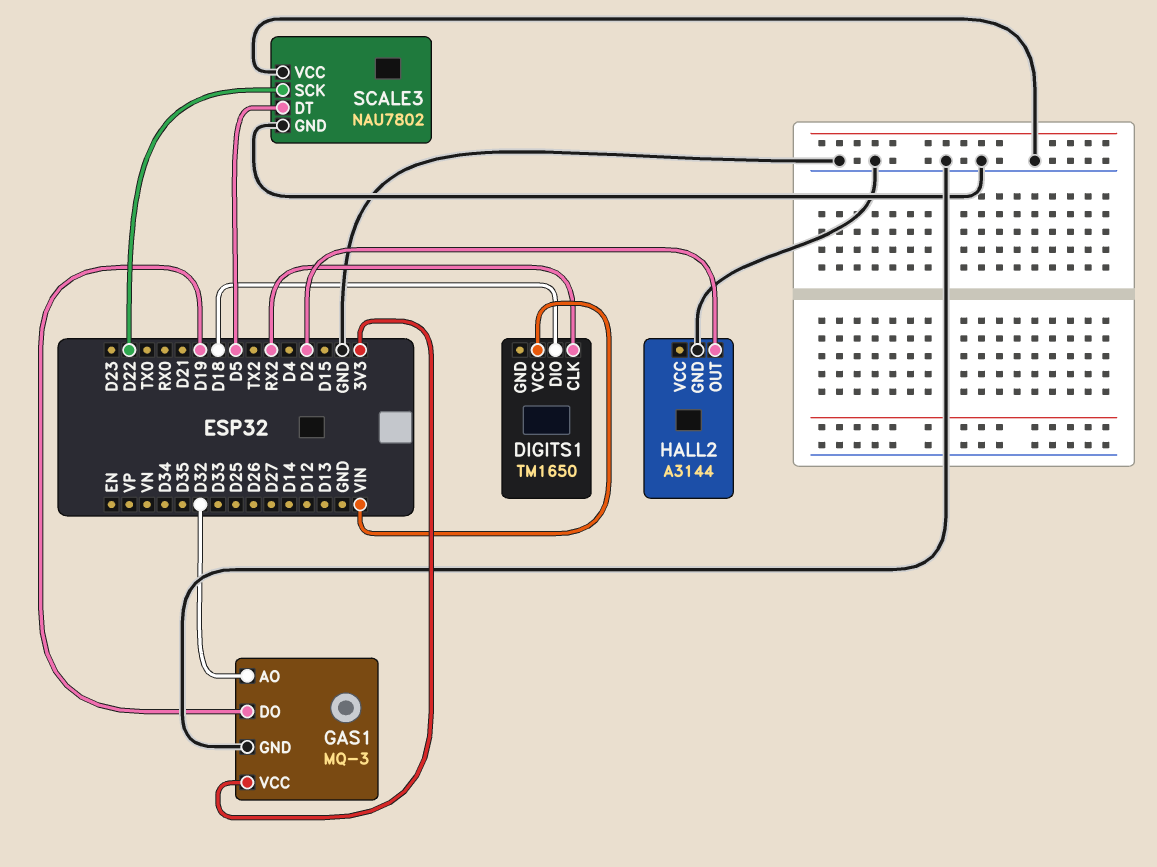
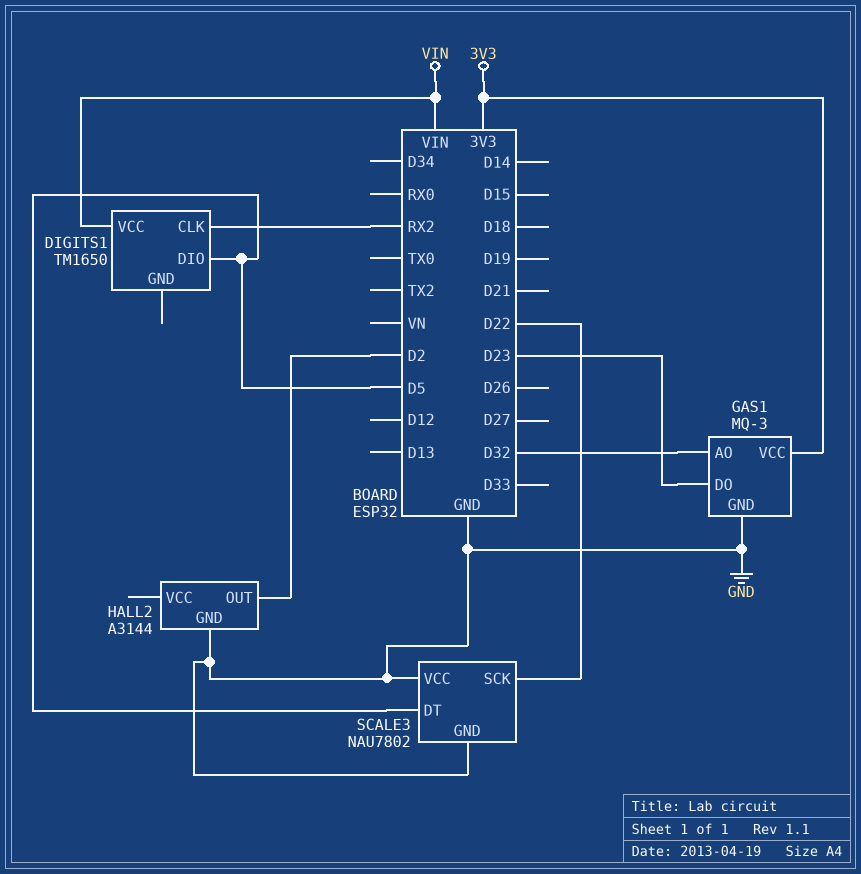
DIGITS1 pin DIO: D18 -> D5
GAS1 pin DO: D19 -> D23

